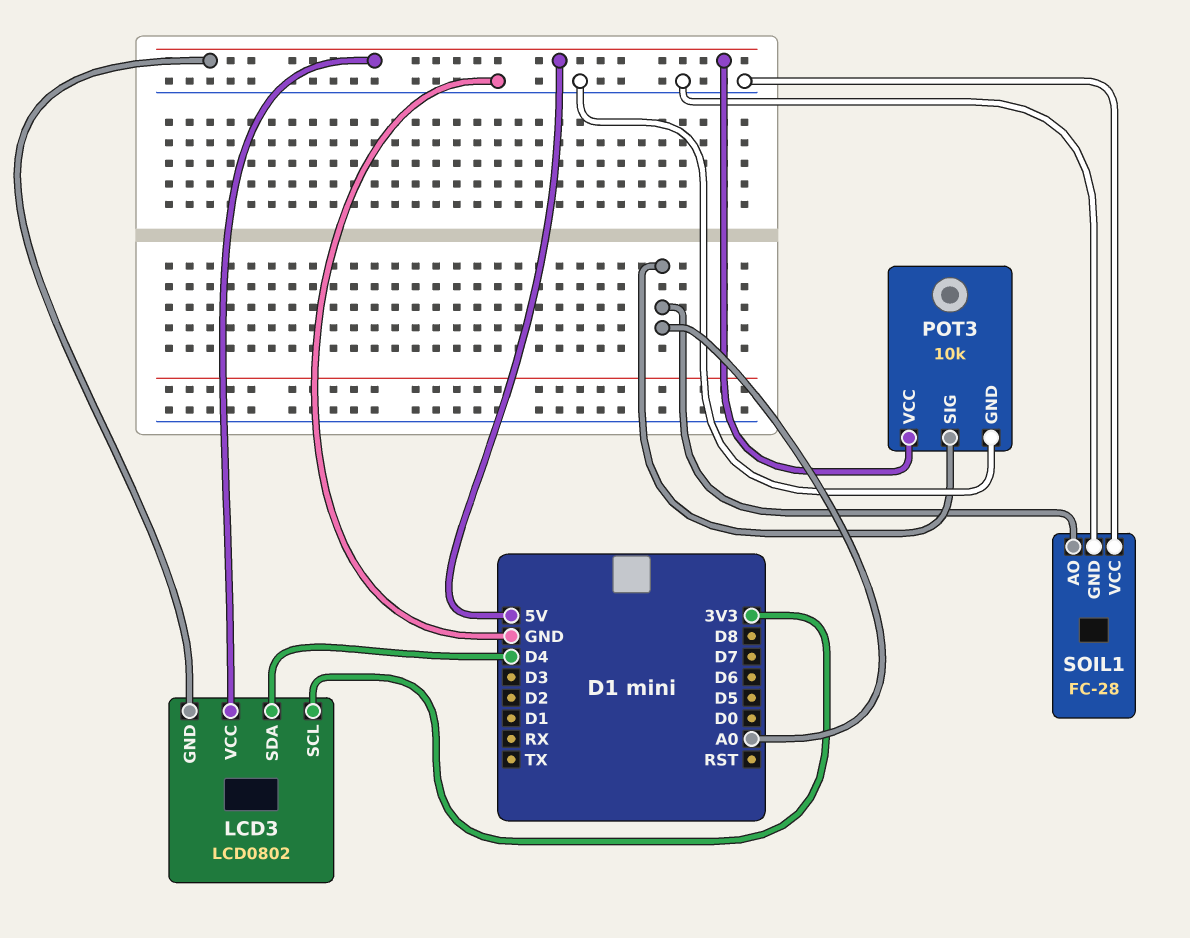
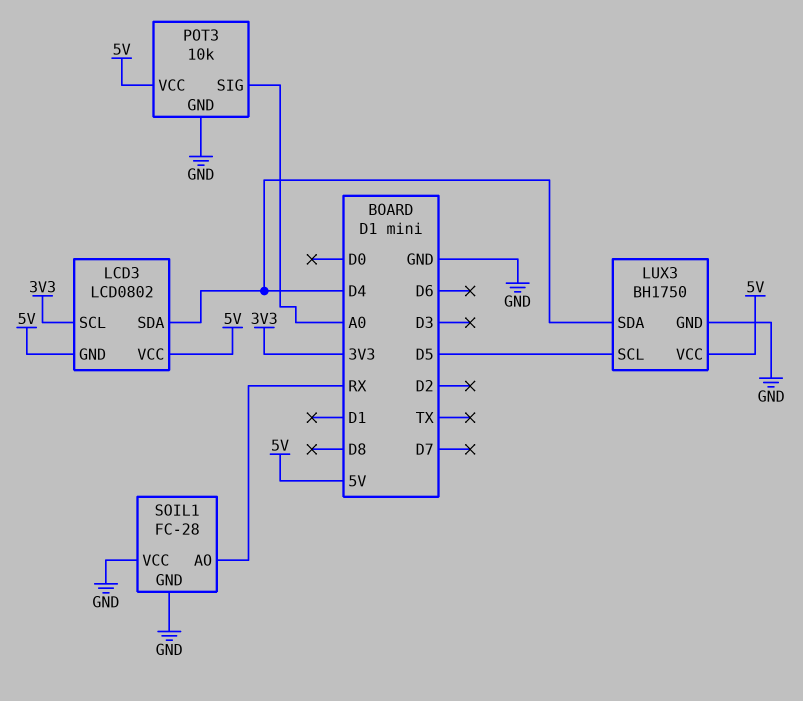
LUX3: none -> BH1750
LUX3 pin GND: none -> GND
LUX3 pin SCL: none -> D5
LUX3 pin SDA: none -> D4
LUX3 pin VCC: none -> 5V
SOIL1 pin AO: A0 -> RX

